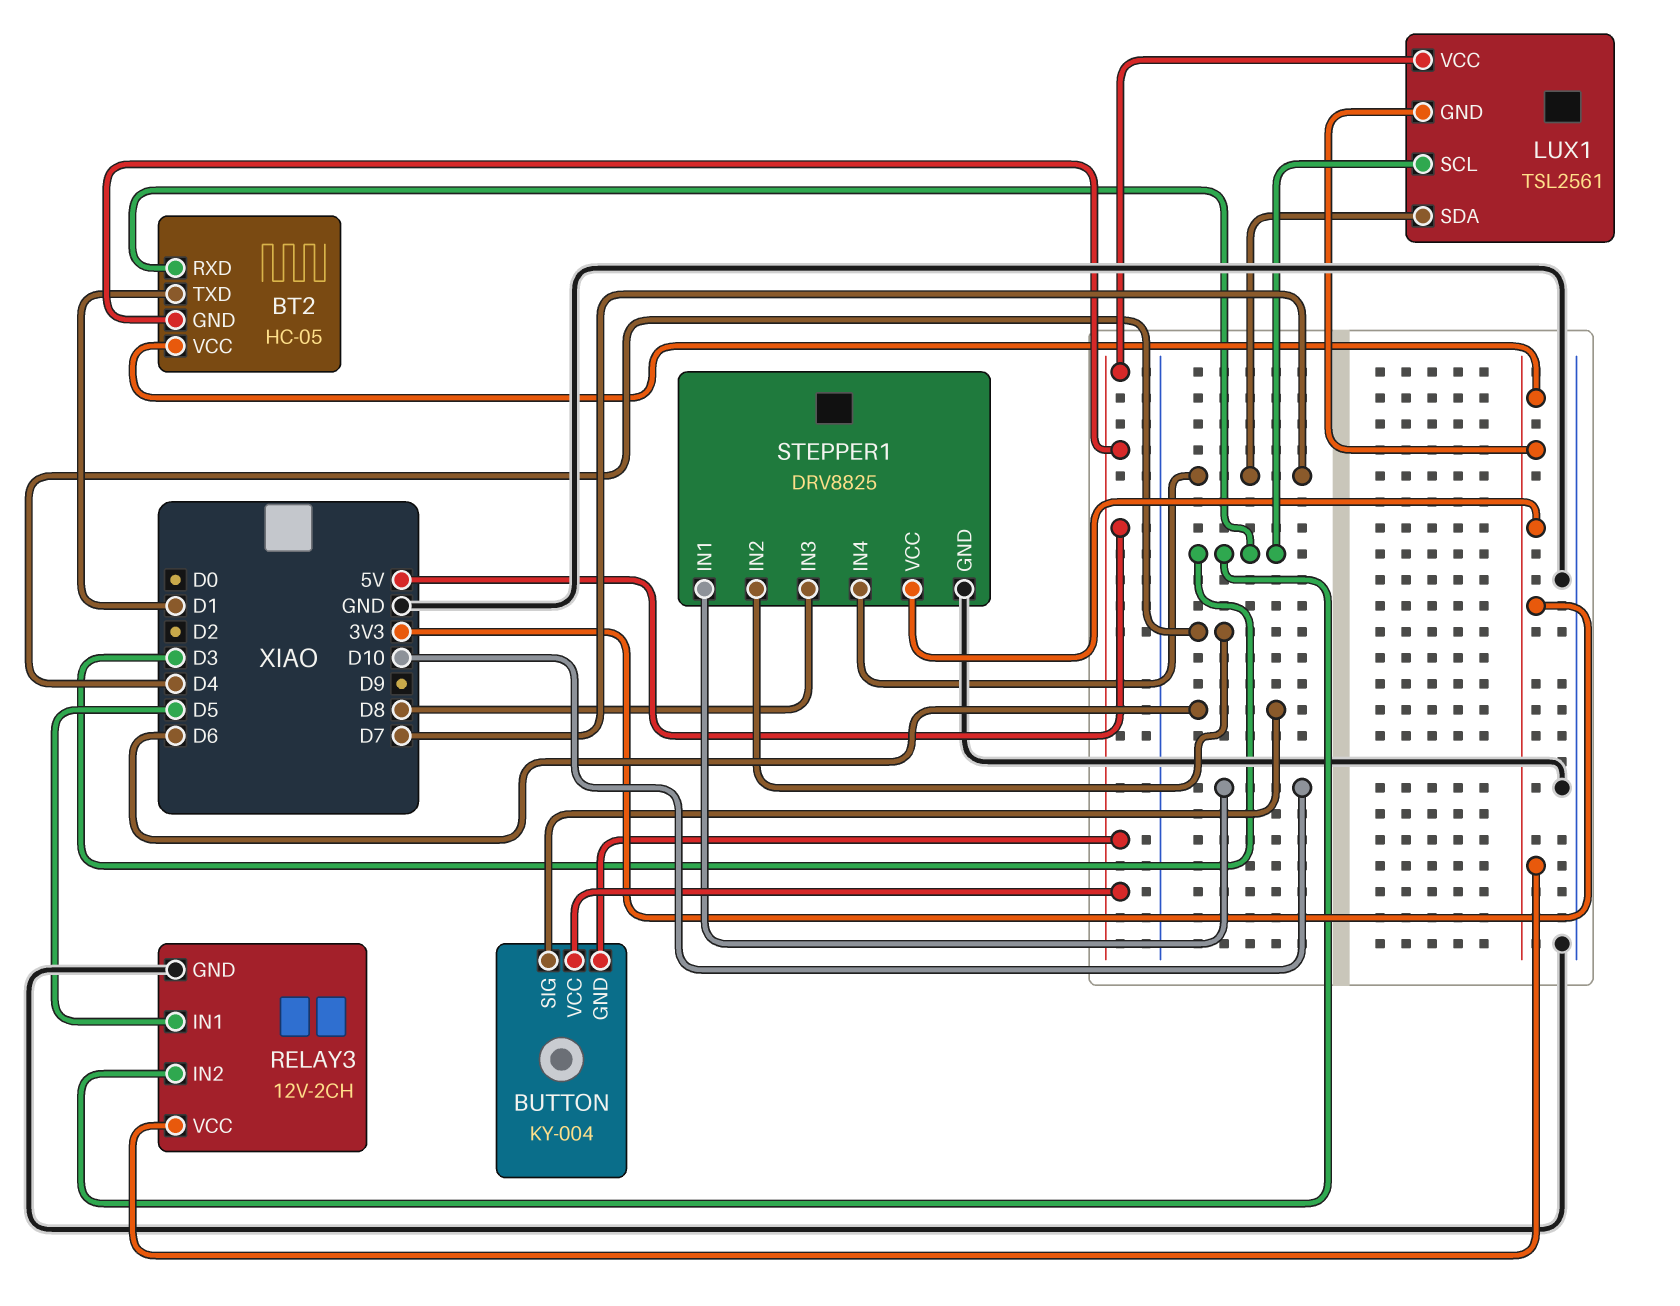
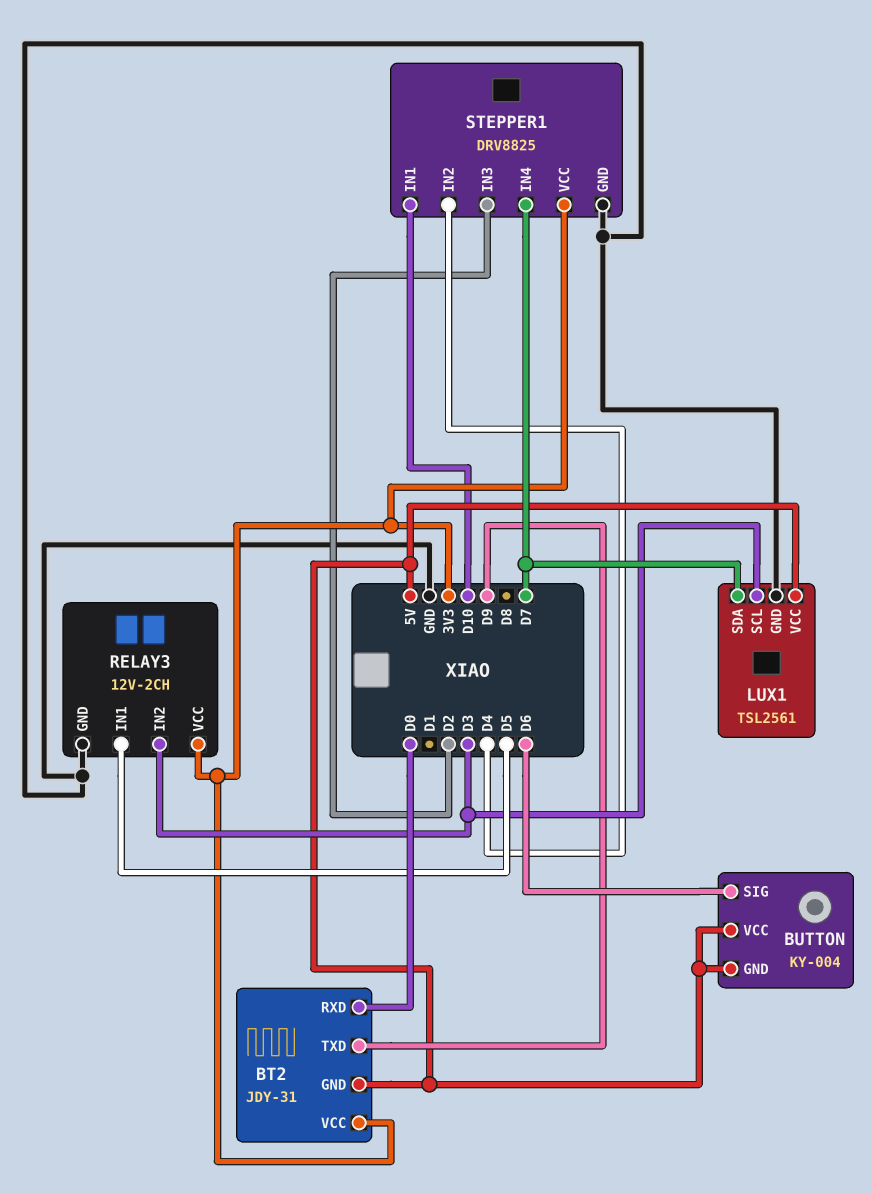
BT2: HC-05 -> JDY-31
BT2 pin RXD: D3 -> D0
BT2 pin TXD: D1 -> D9
LUX1 pin GND: 3V3 -> GND
STEPPER1 pin IN3: D8 -> D2

